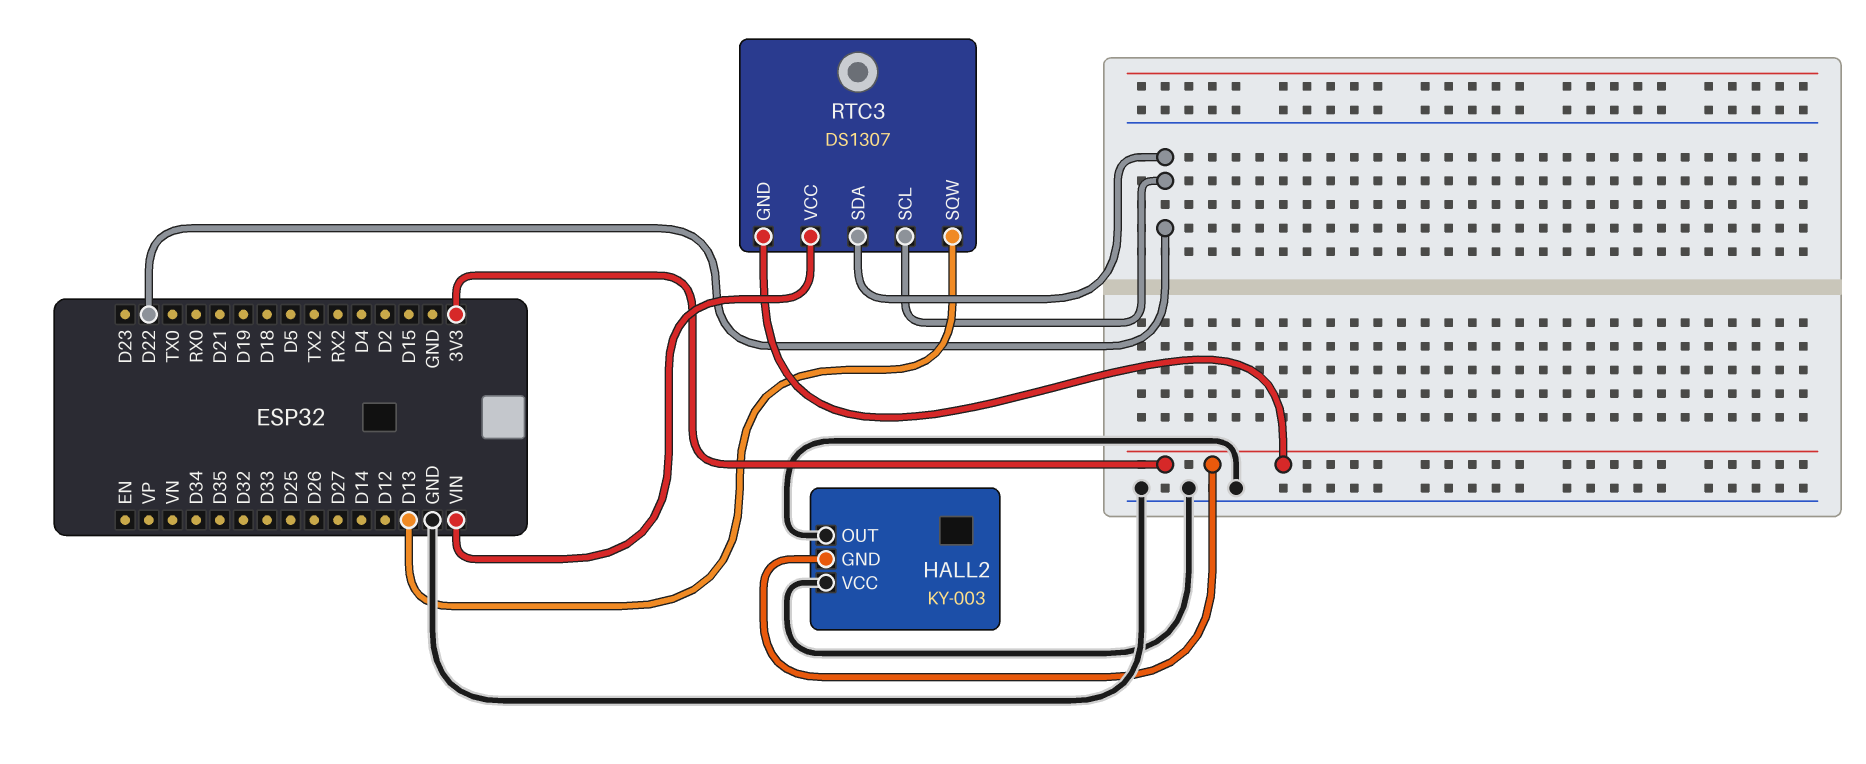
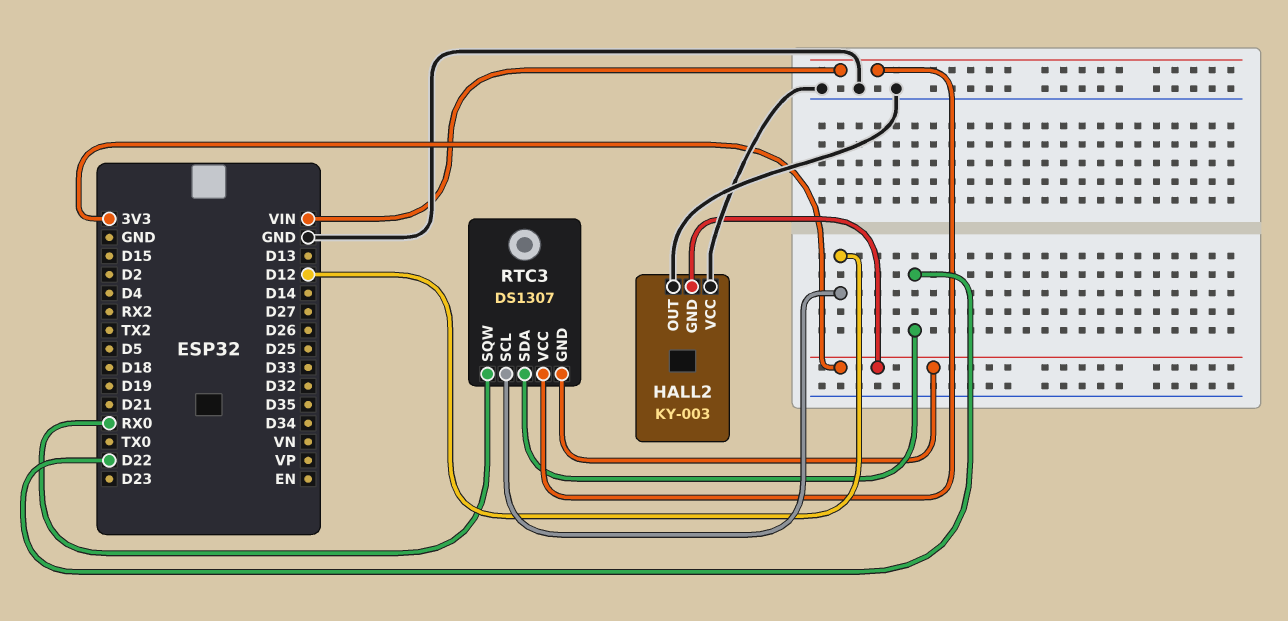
RTC3 pin SCL: D22 -> D12
RTC3 pin SQW: D13 -> RX0

